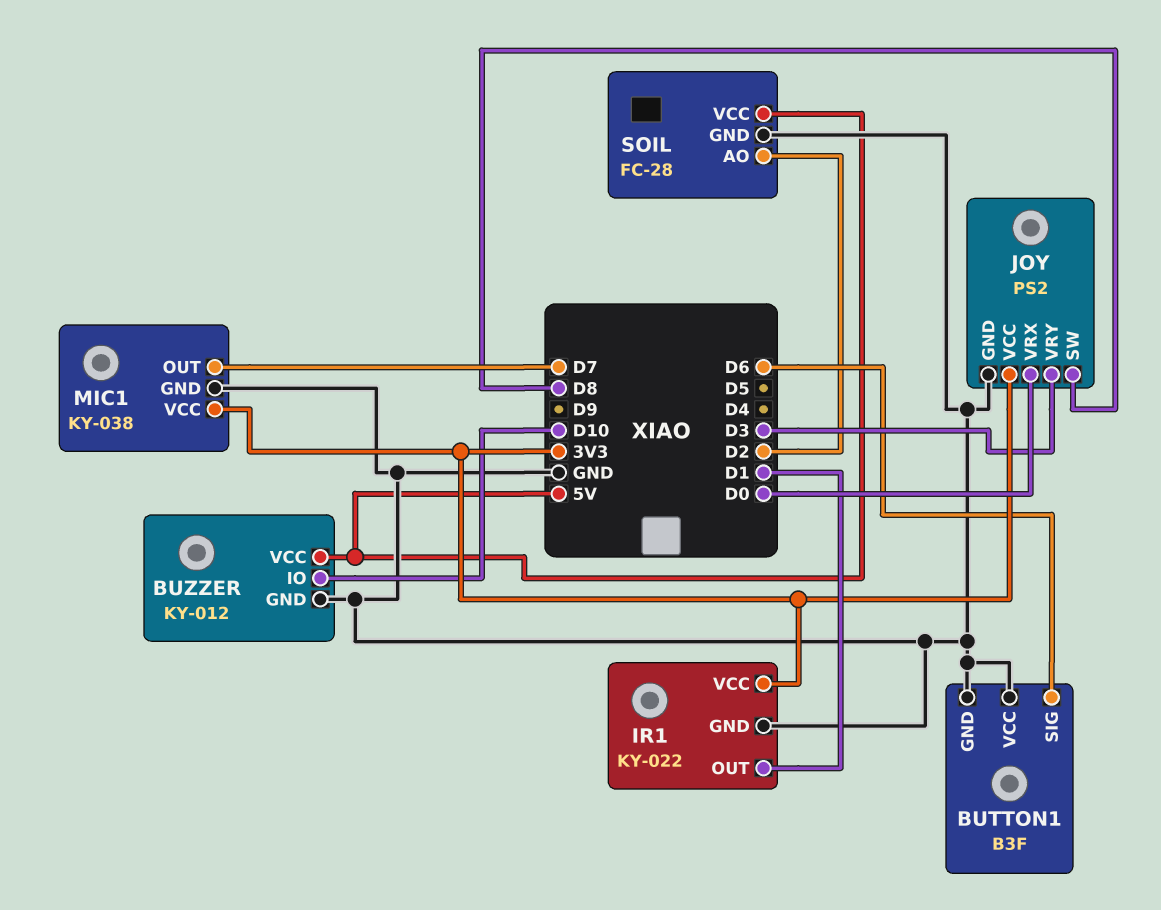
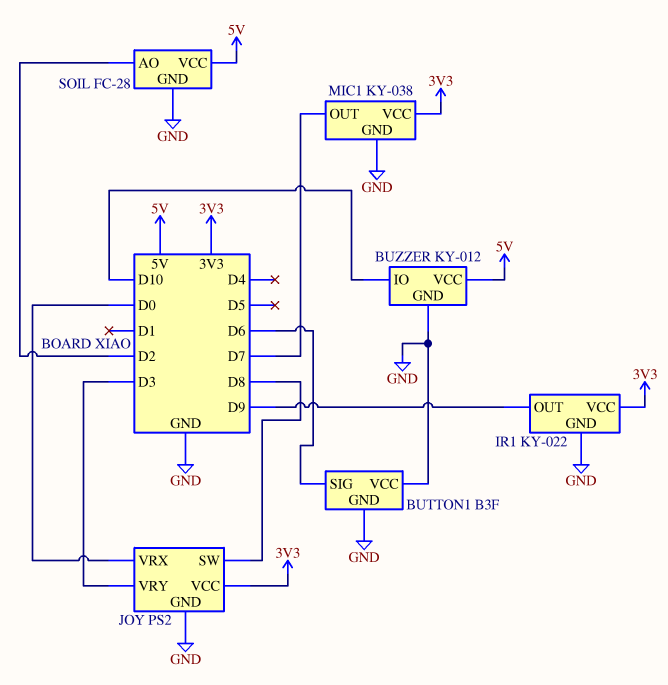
IR1 pin OUT: D1 -> D9

